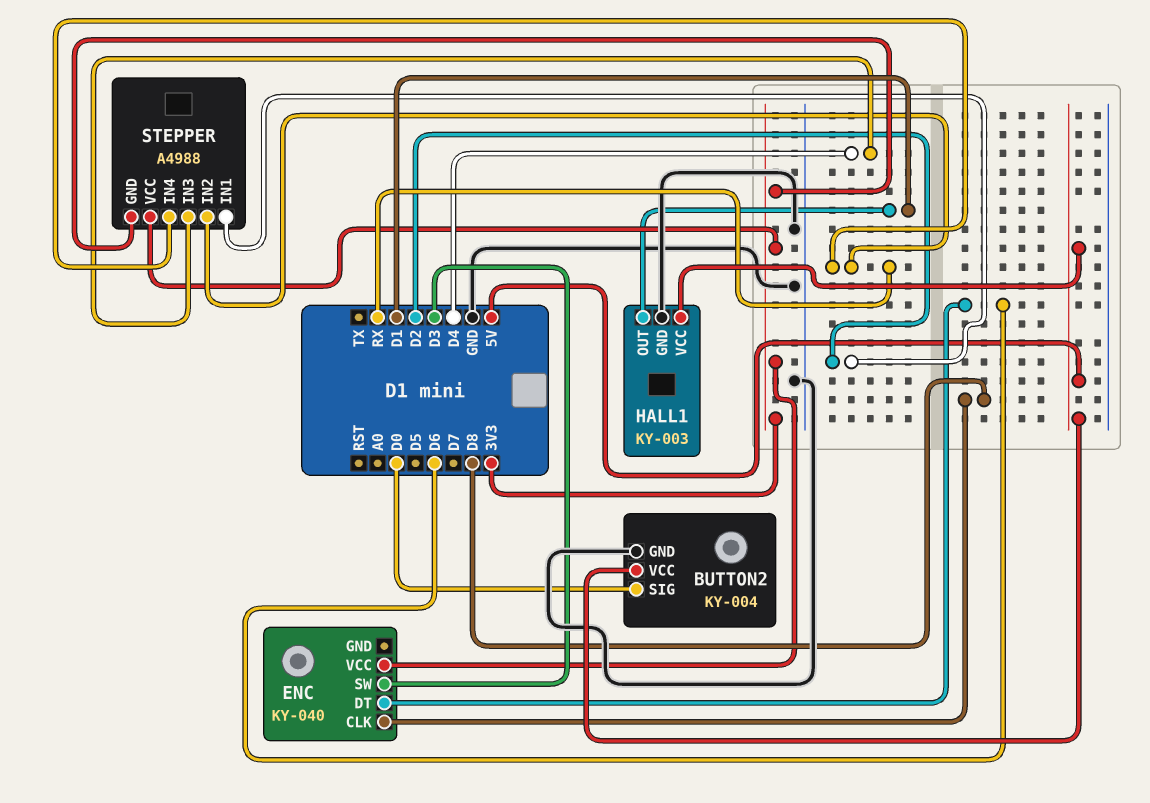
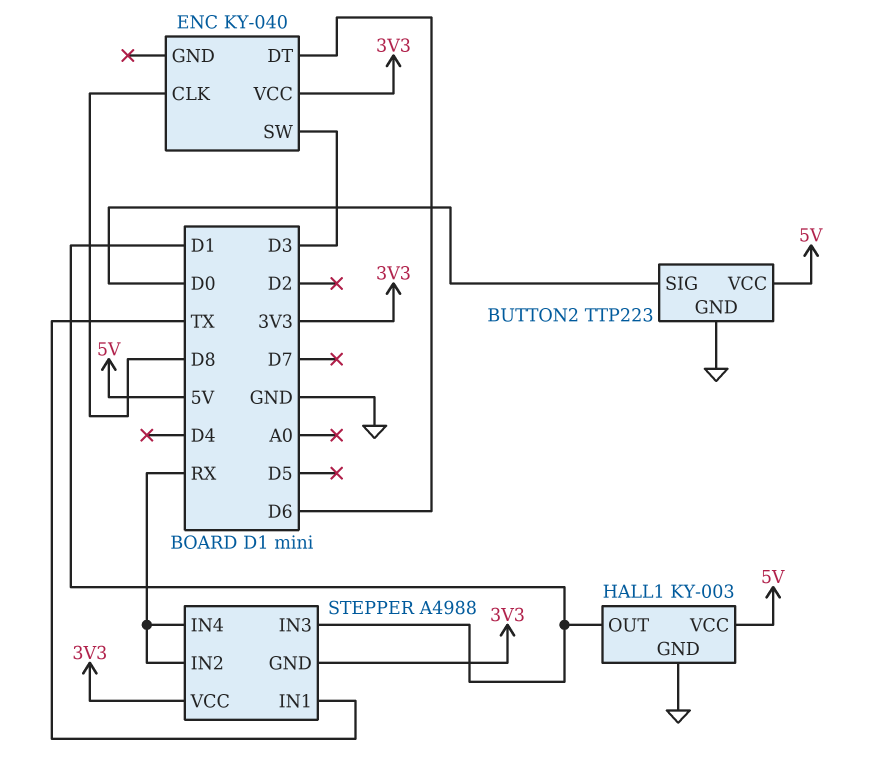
BUTTON2: KY-004 -> TTP223
STEPPER pin IN1: D2 -> TX
STEPPER pin IN3: D4 -> D1

